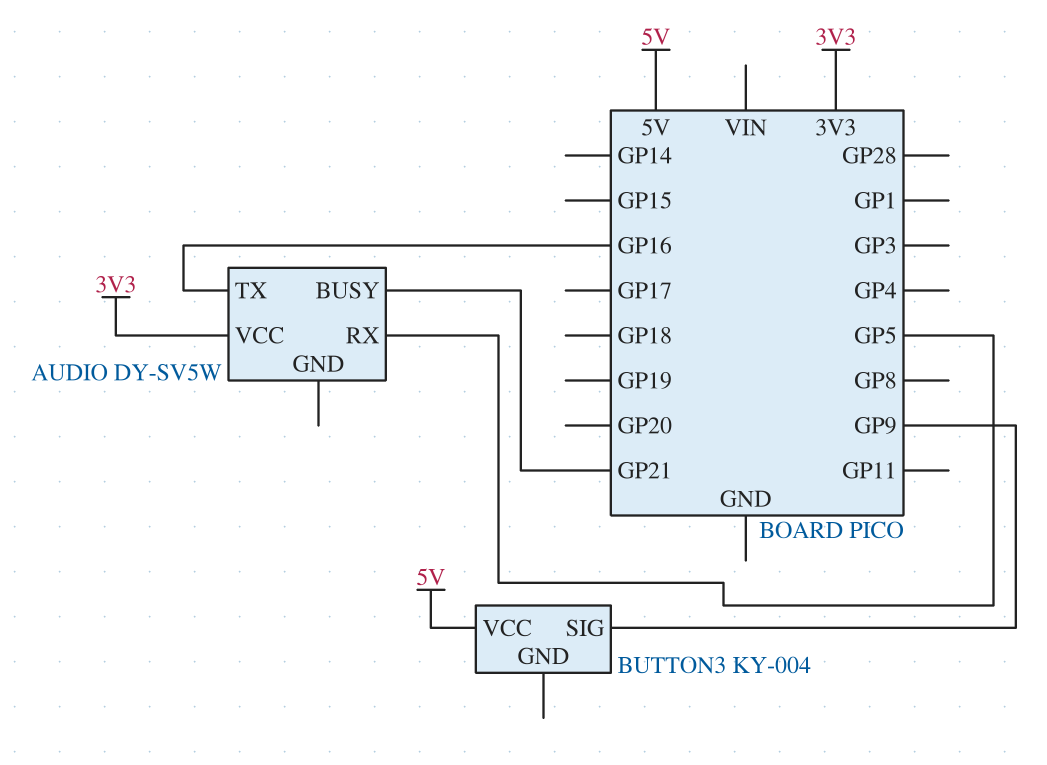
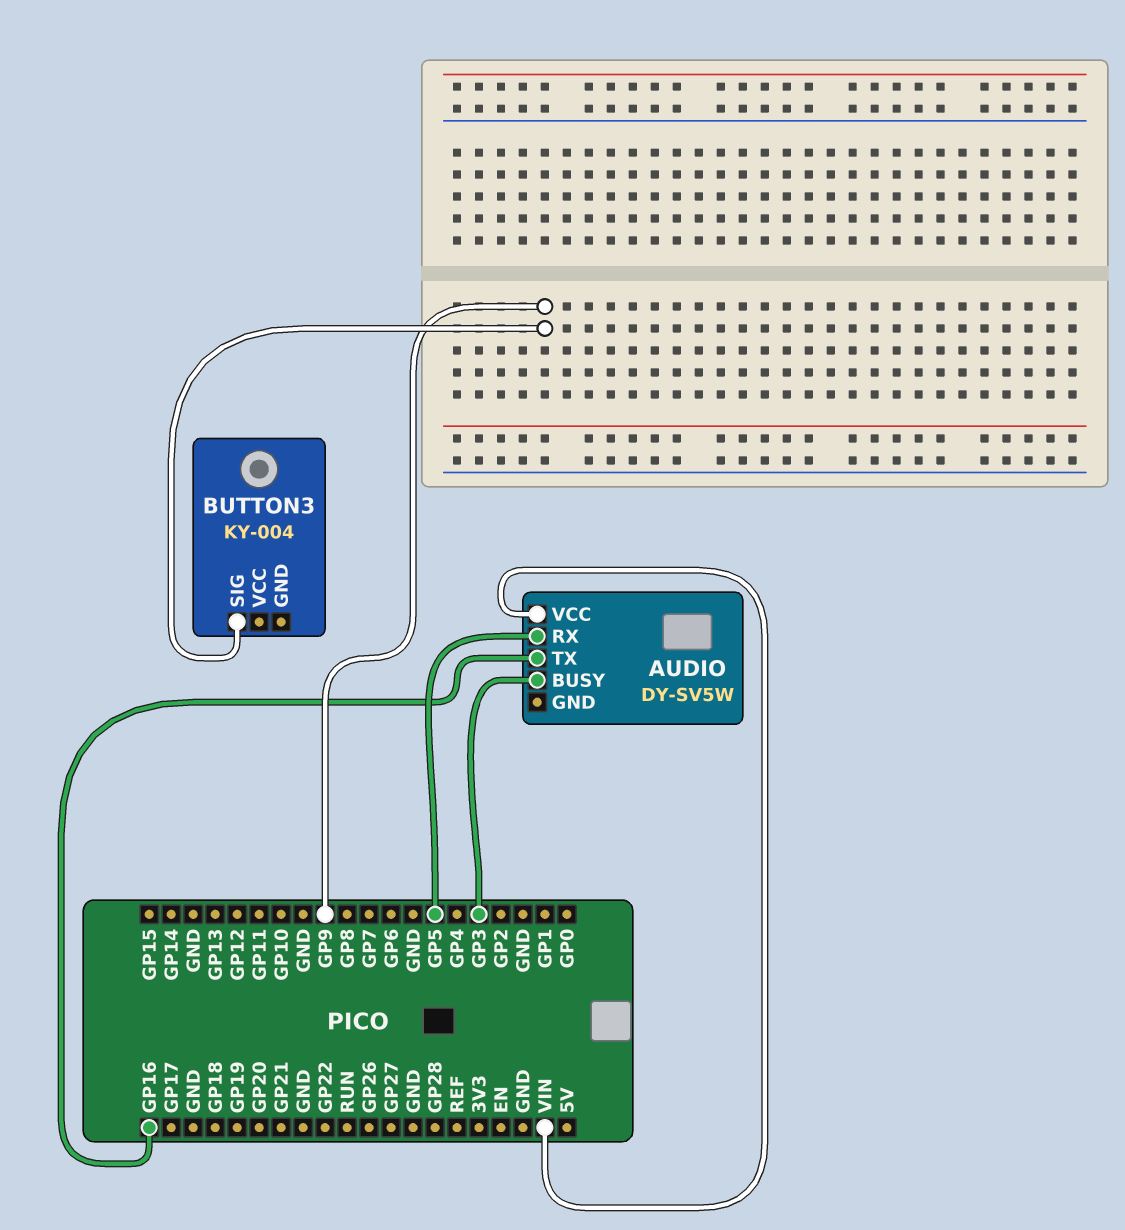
AUDIO pin BUSY: GP21 -> GP3
AUDIO pin VCC: 3V3 -> VIN
BUTTON3 pin VCC: 5V -> none

